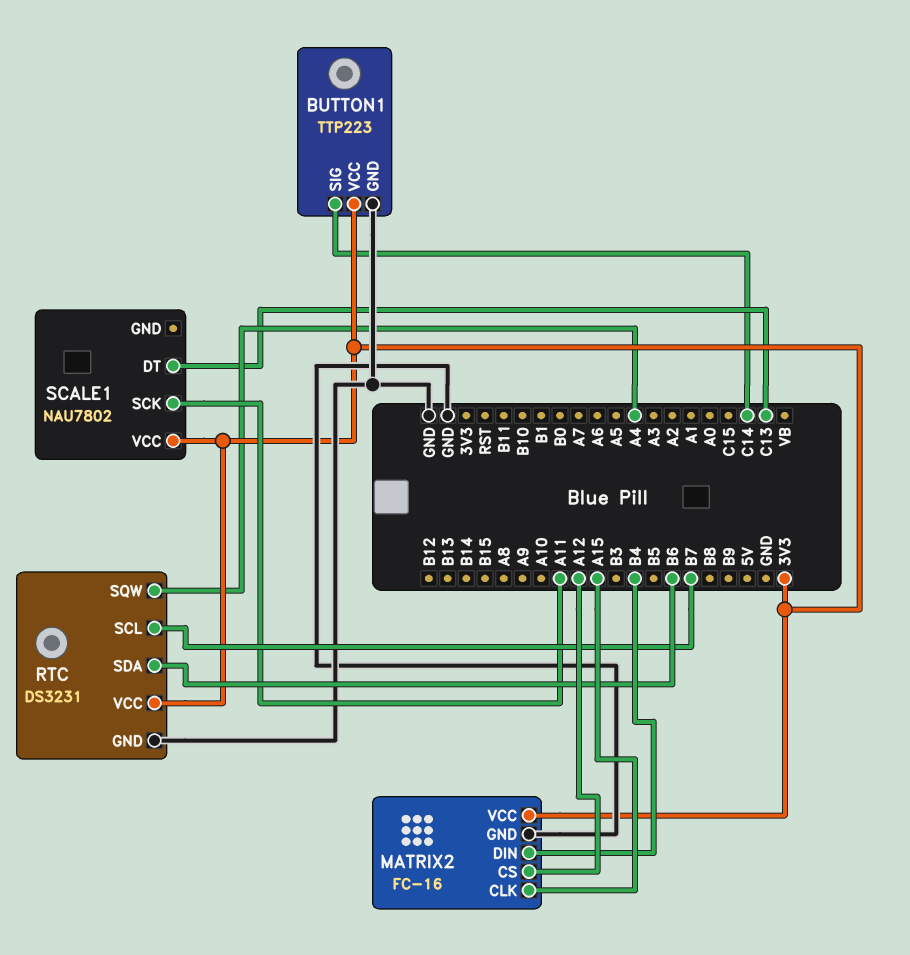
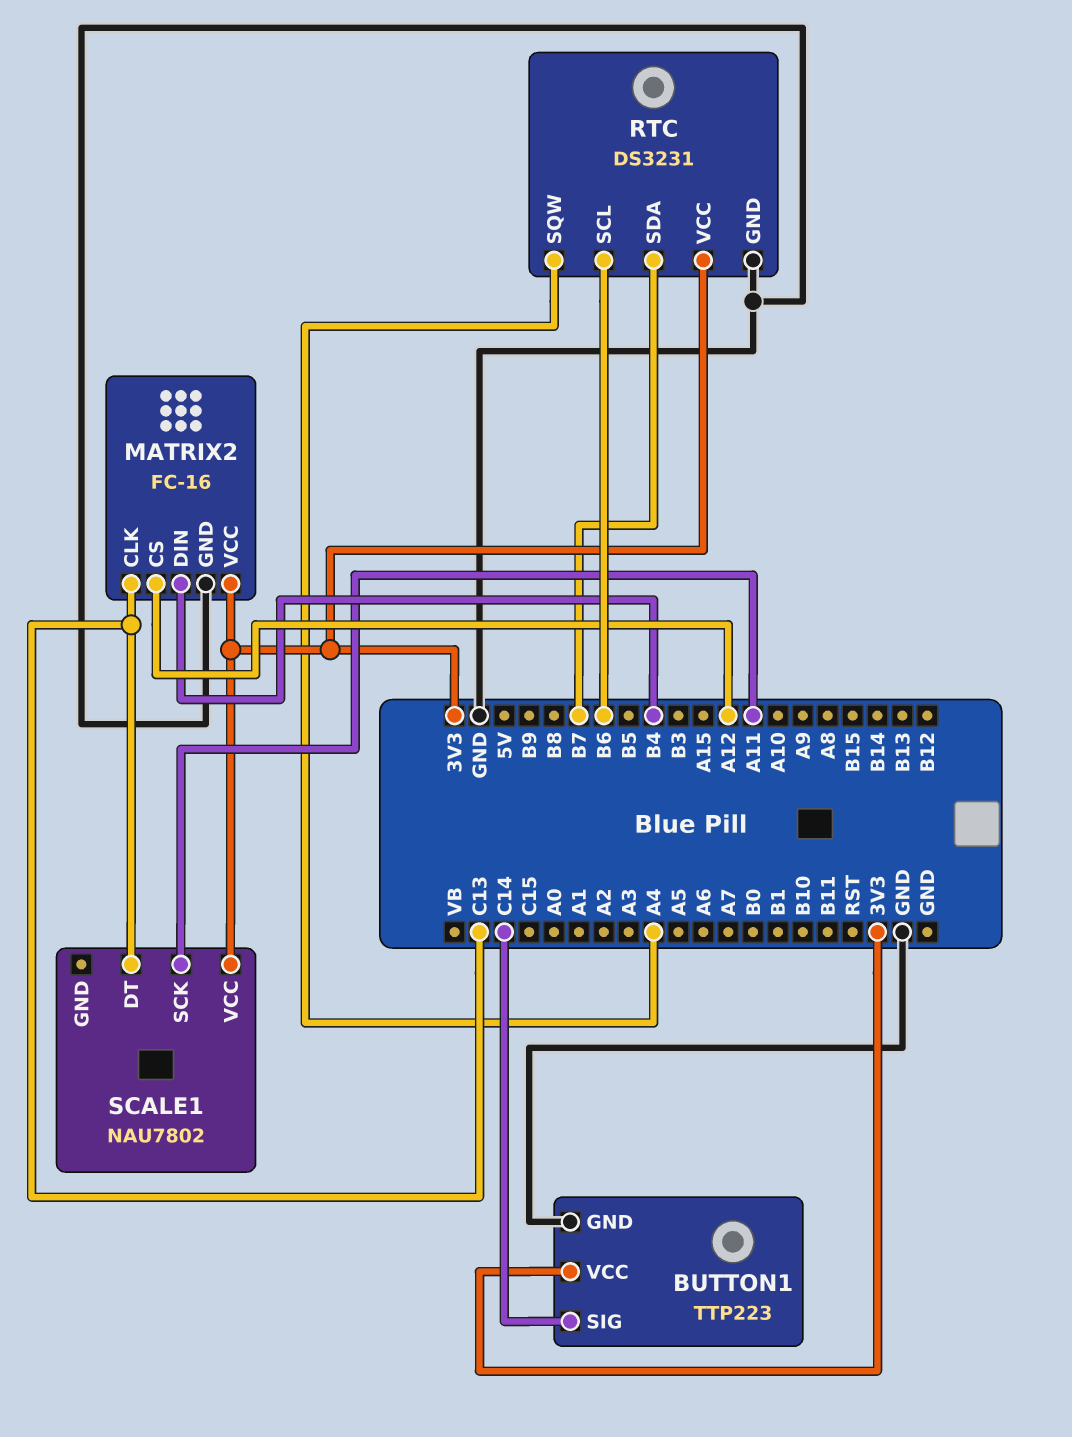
MATRIX2 pin CLK: A15 -> C13
RTC pin SCL: B7 -> B6
RTC pin SDA: B6 -> B7

